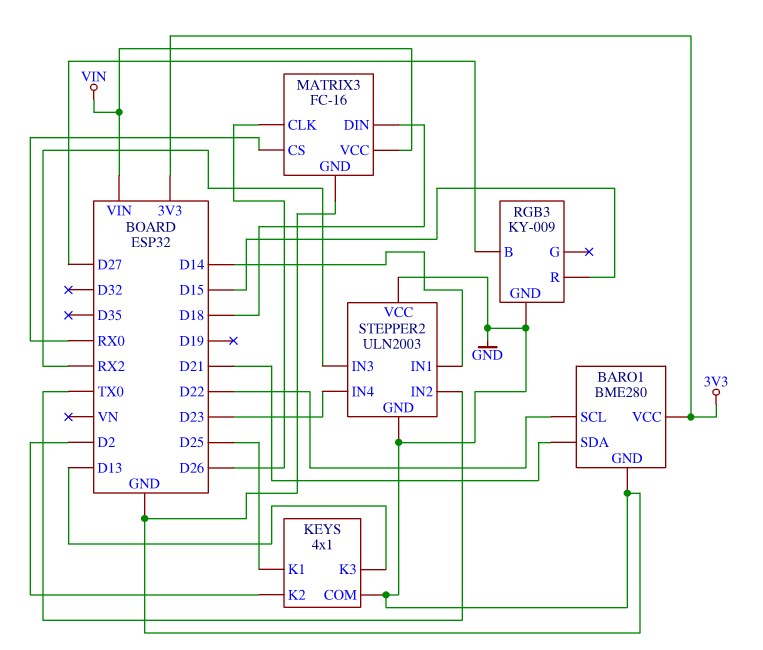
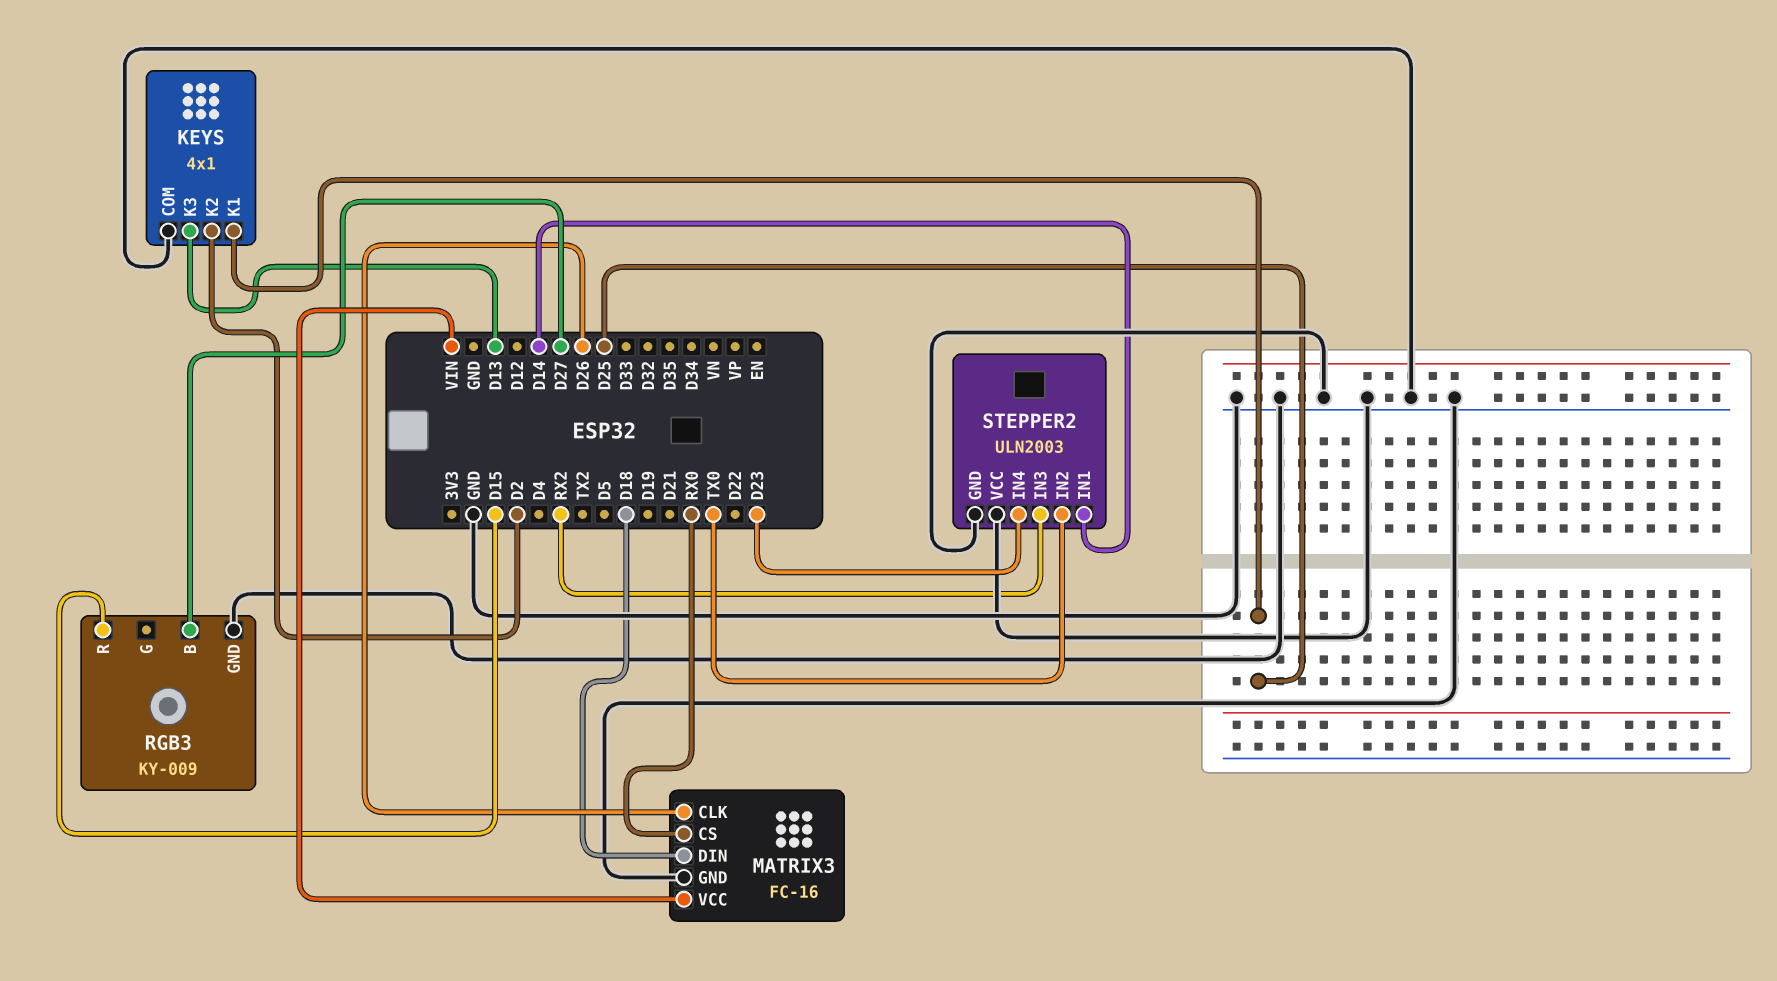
BARO1: BME280 -> none
BARO1 pin GND: GND -> none
BARO1 pin SCL: D22 -> none
BARO1 pin SDA: D21 -> none
BARO1 pin VCC: 3V3 -> none

